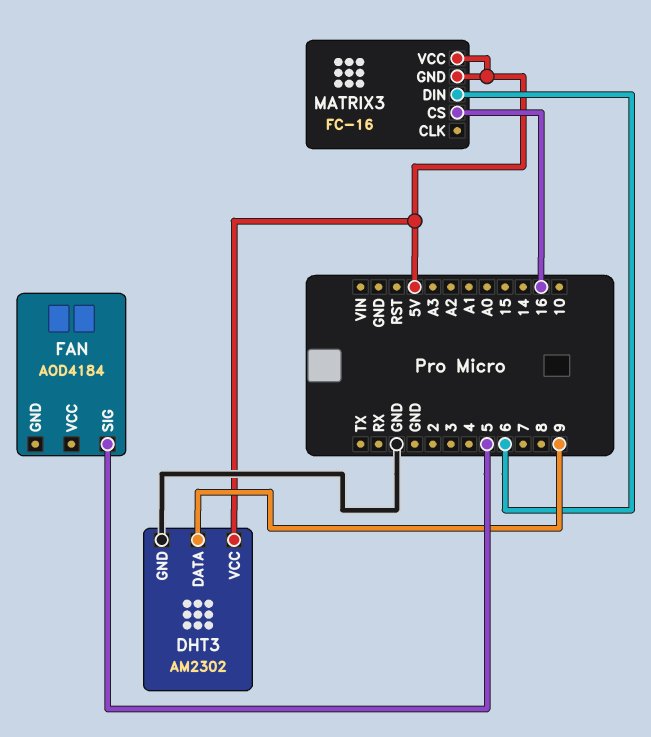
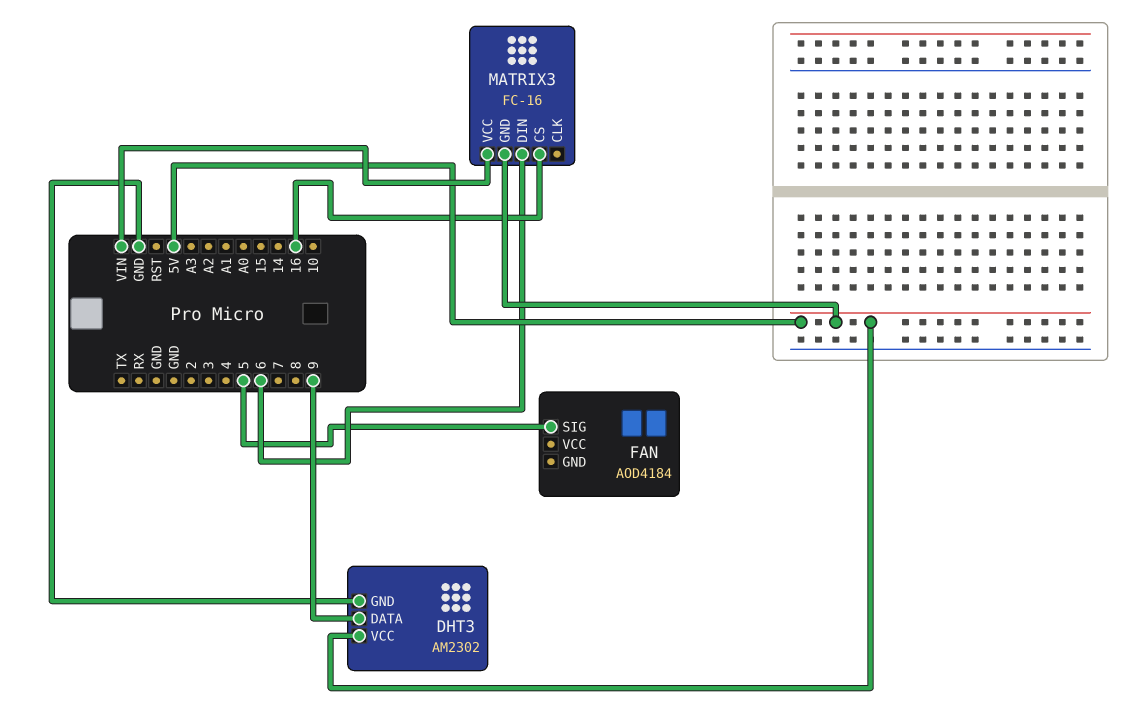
MATRIX3 pin VCC: 5V -> VIN

